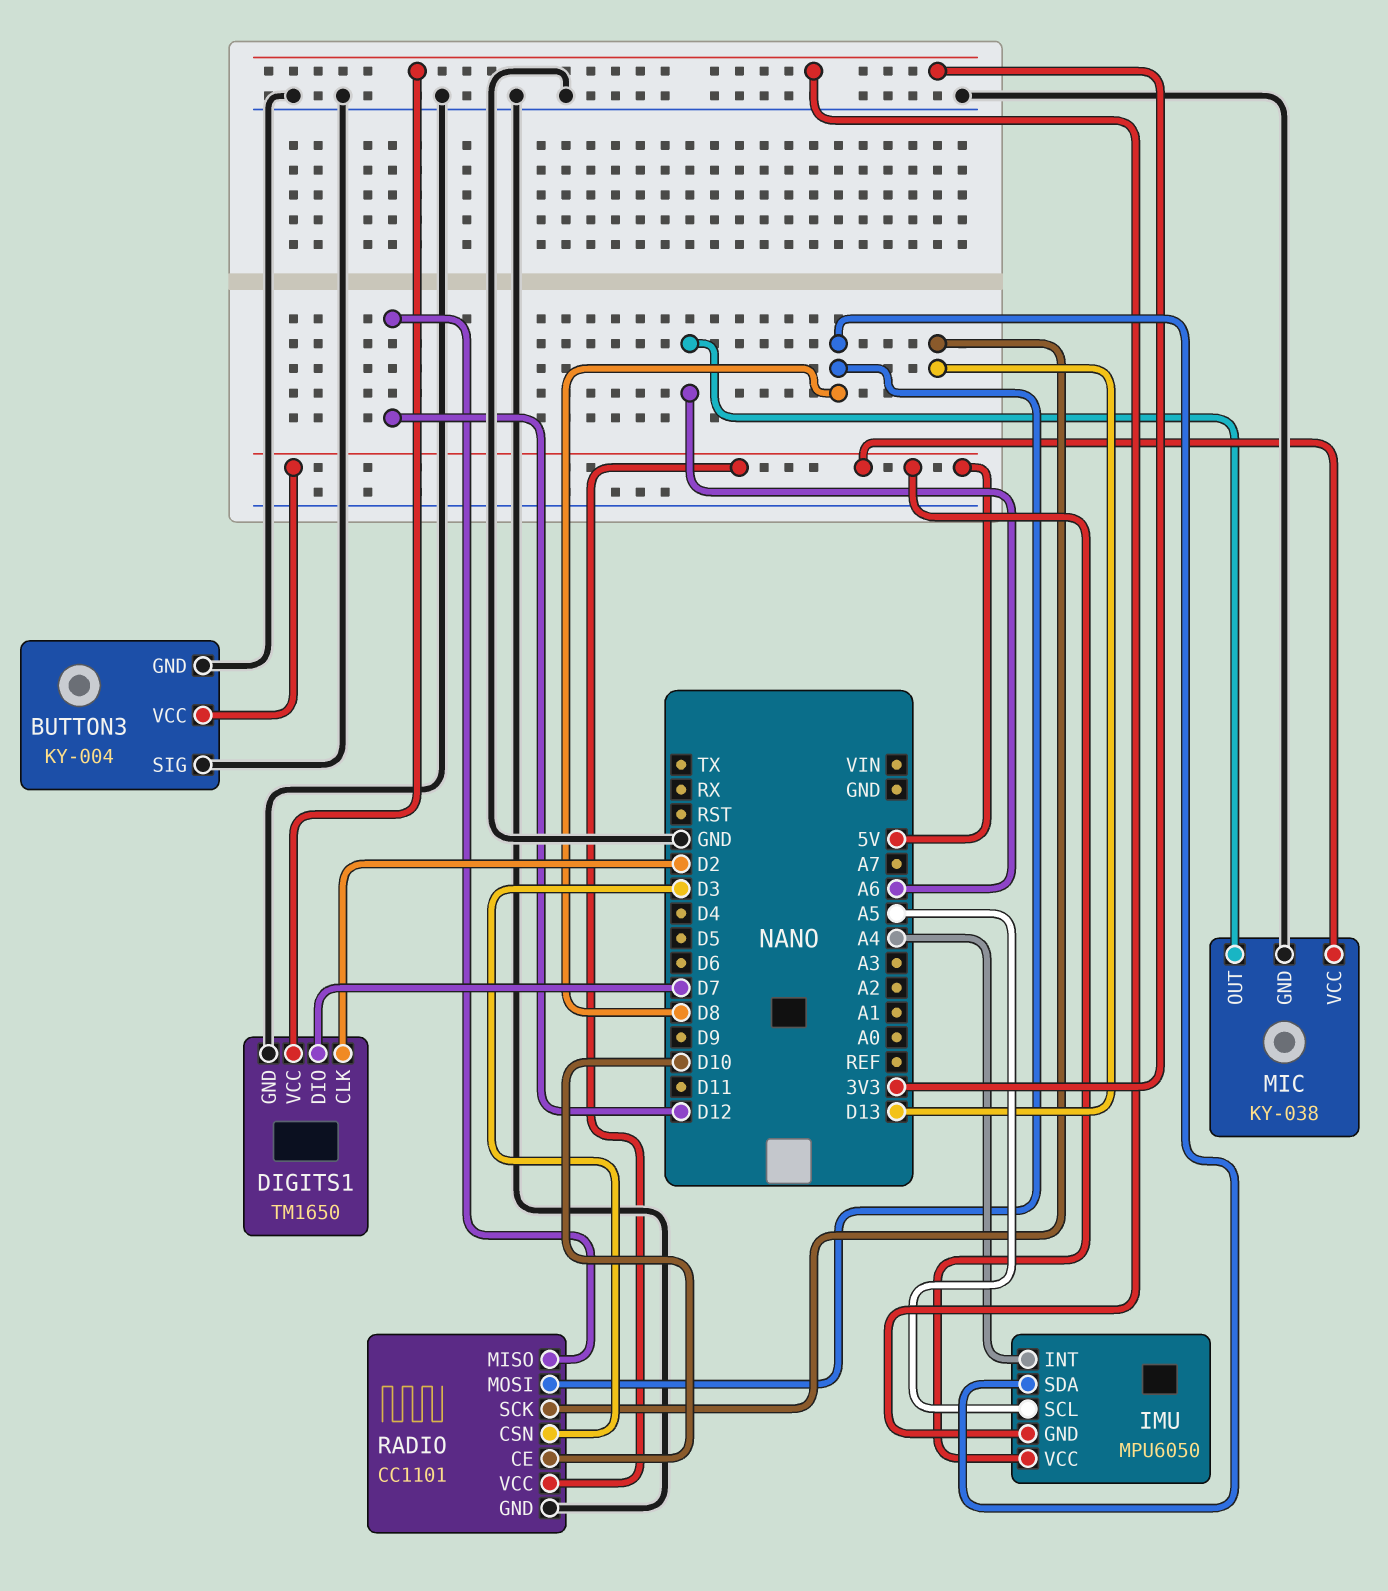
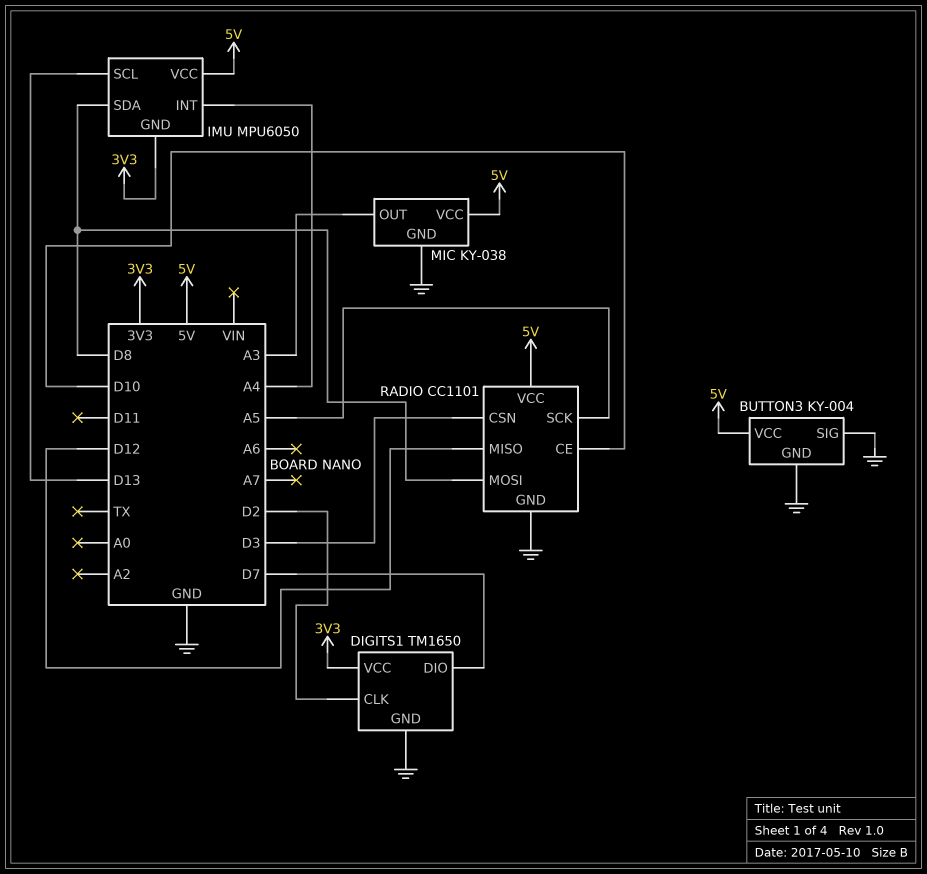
IMU pin SCL: A5 -> D13
MIC pin OUT: A6 -> A3
RADIO pin SCK: D13 -> A5

